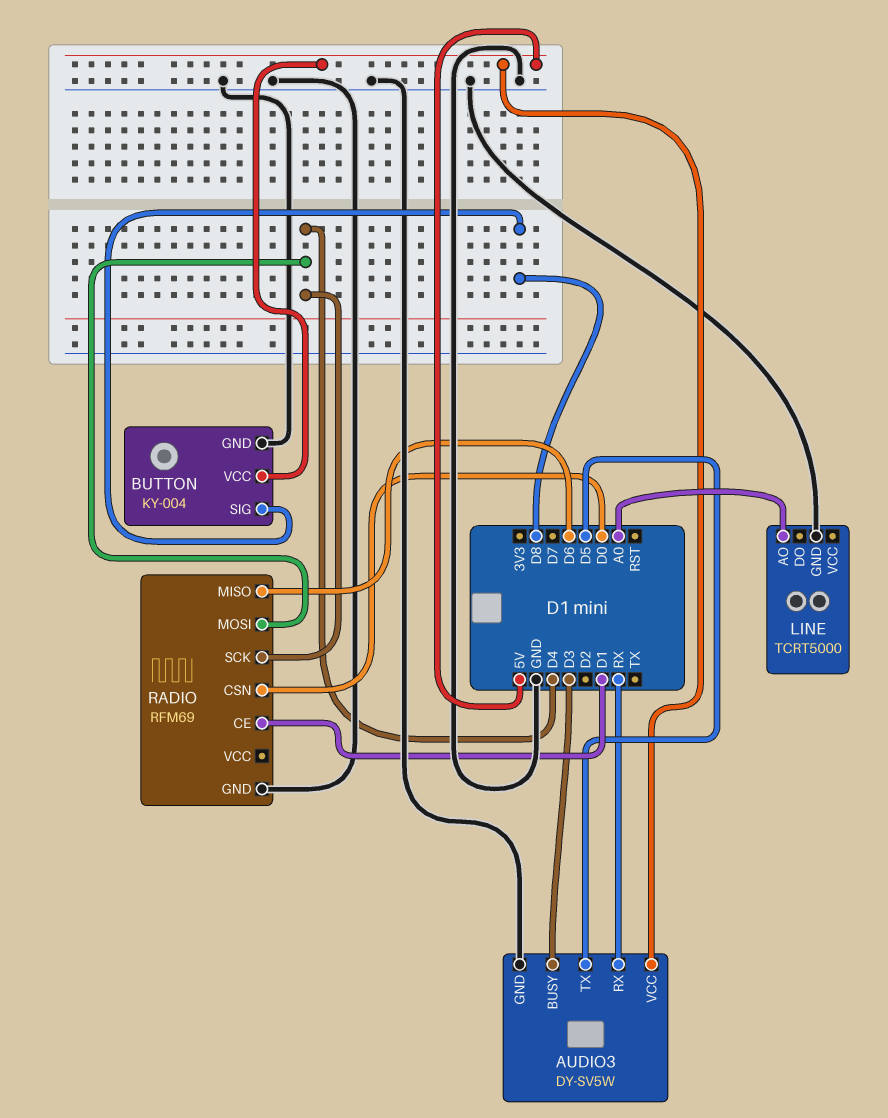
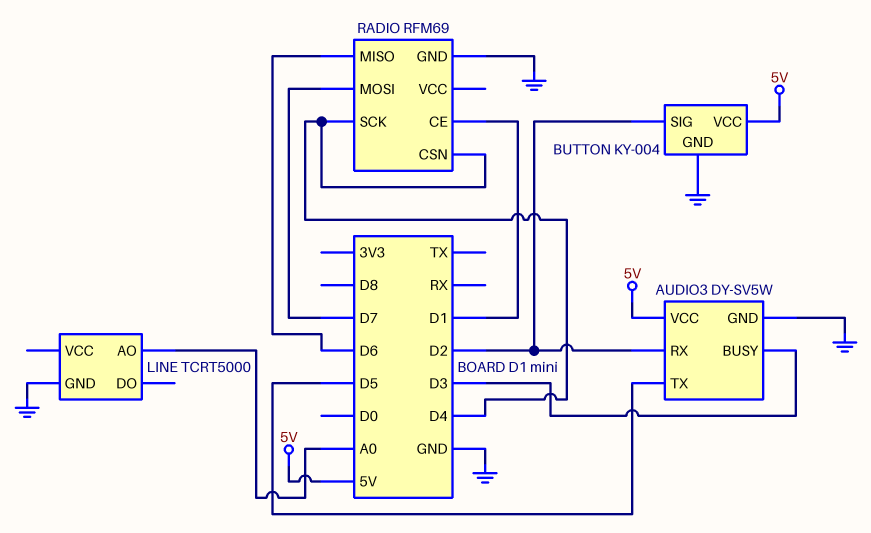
AUDIO3 pin RX: RX -> D2
BUTTON pin SIG: D8 -> D2
RADIO pin CSN: D0 -> D4
RADIO pin MOSI: D4 -> D7

